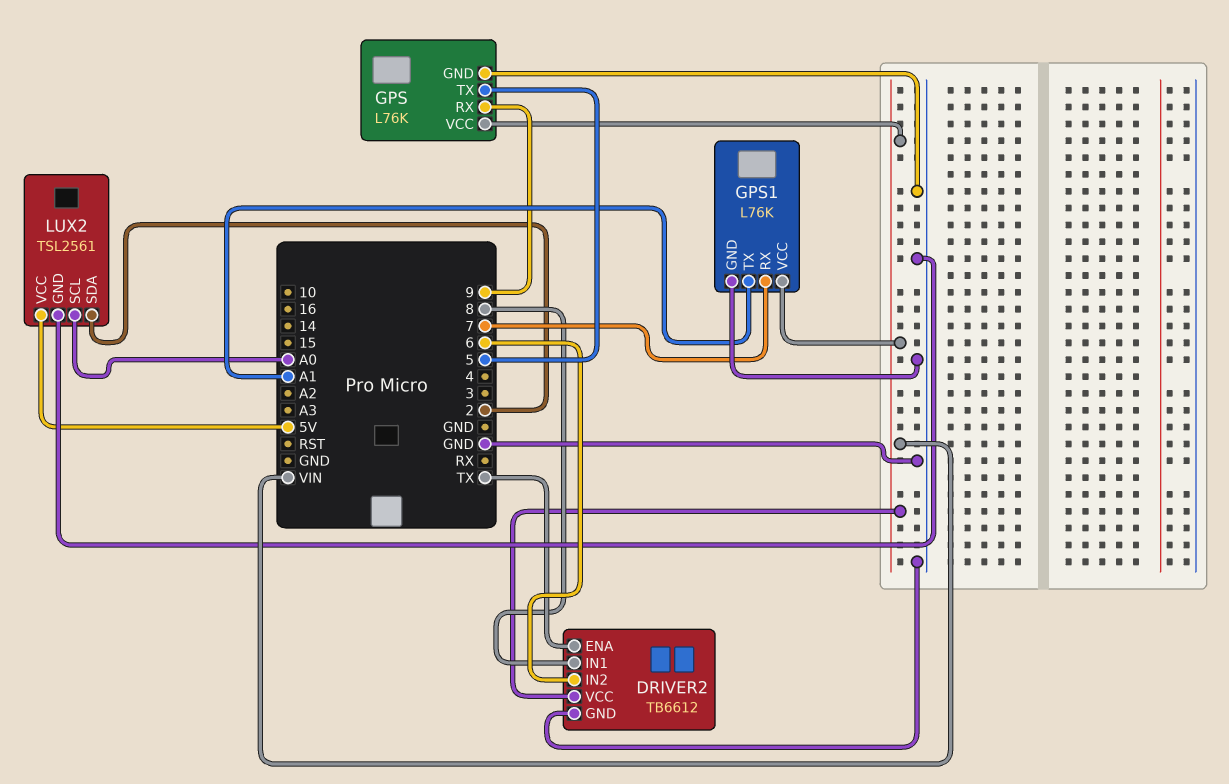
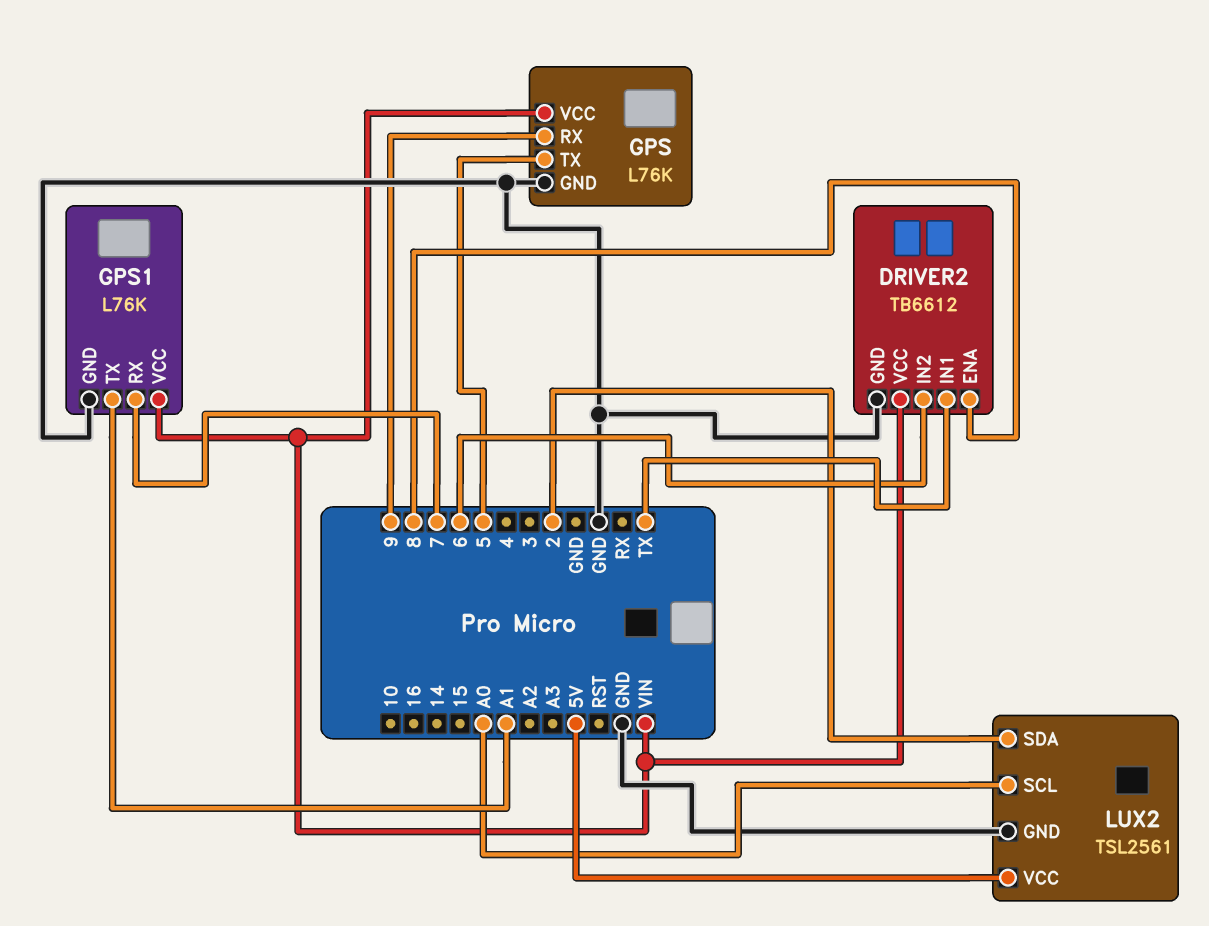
DRIVER2 pin ENA: TX -> 8
DRIVER2 pin IN1: 8 -> TX

